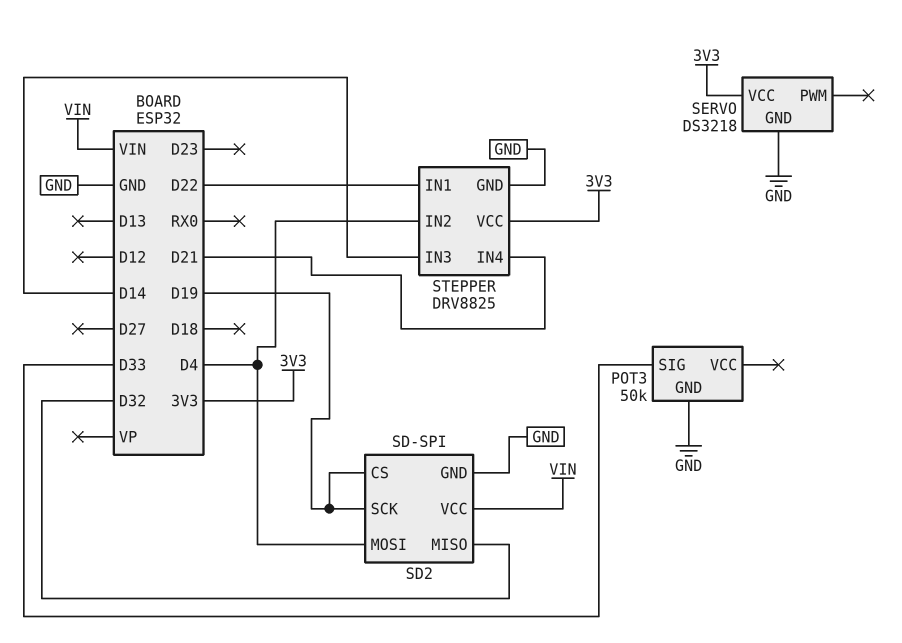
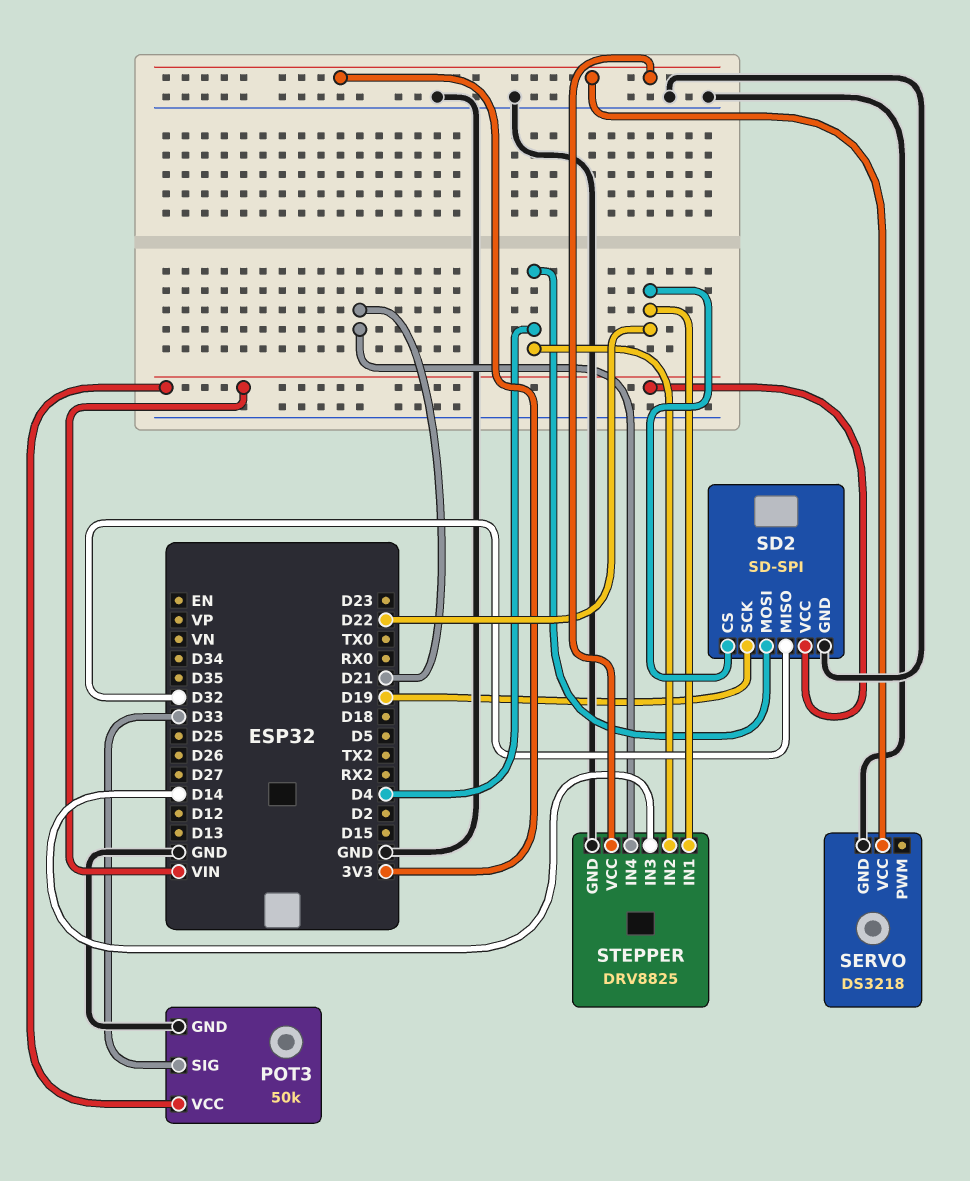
POT3 pin VCC: none -> VIN
SD2 pin CS: D19 -> D22

